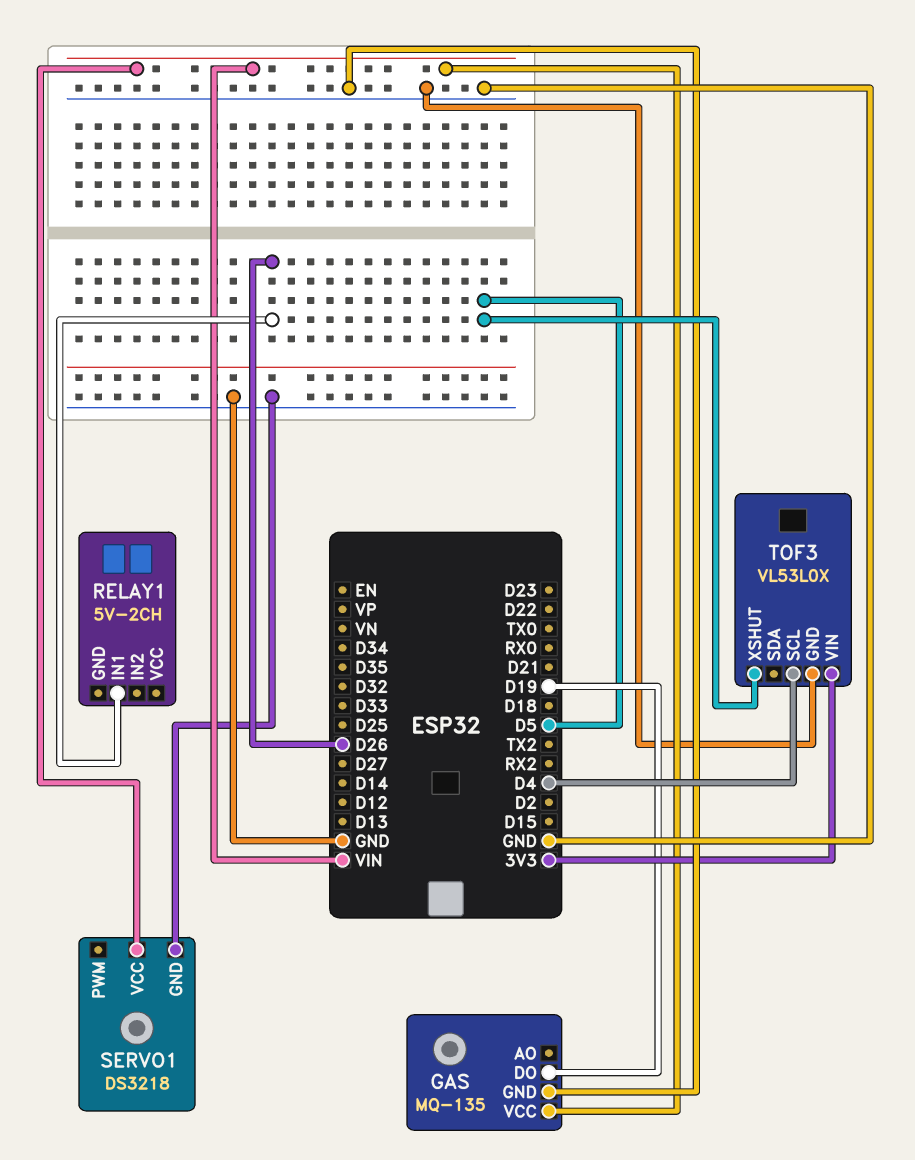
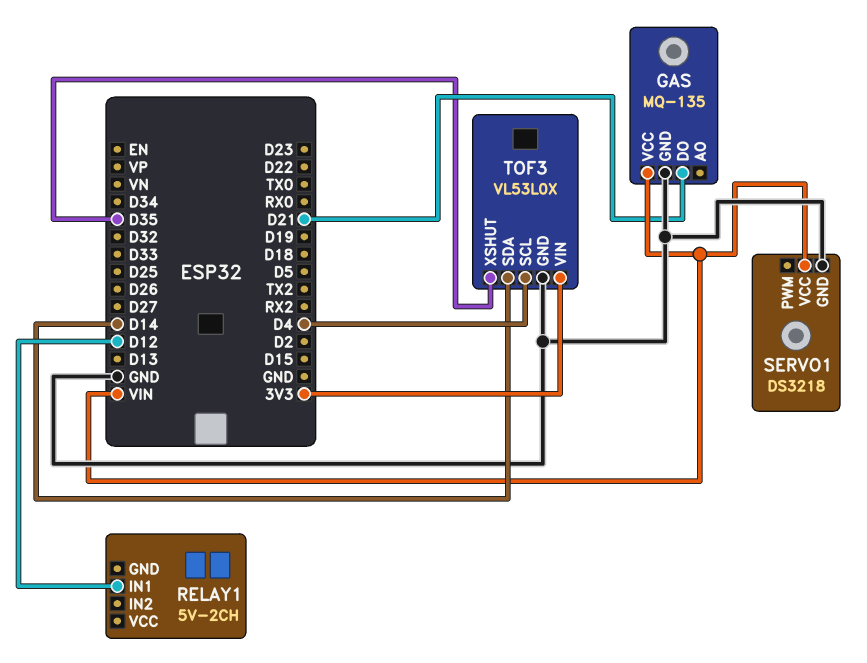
GAS pin DO: D19 -> D21
RELAY1 pin IN1: D26 -> D12
TOF3 pin SDA: none -> D14
TOF3 pin XSHUT: D5 -> D35

